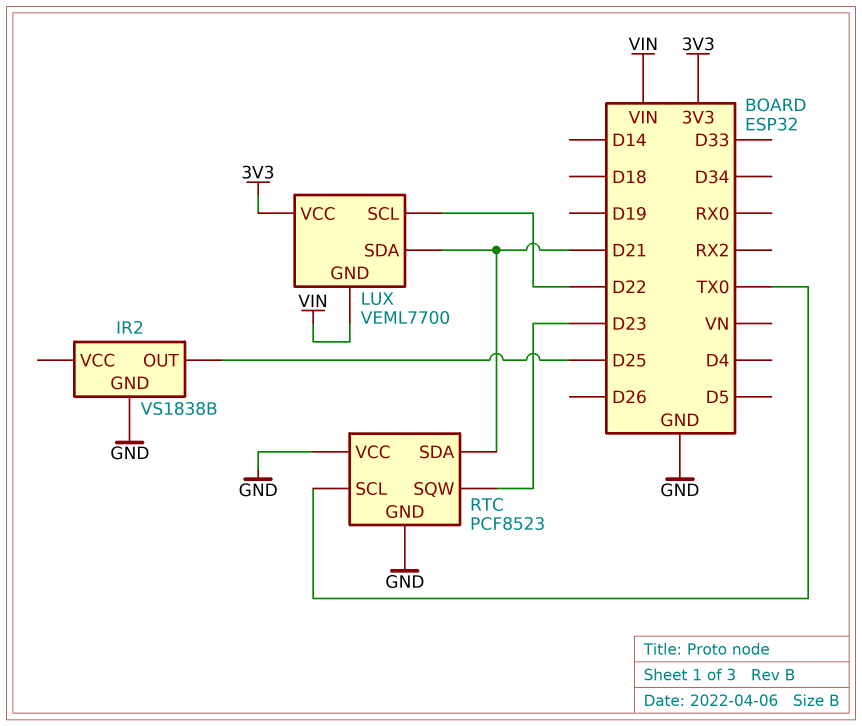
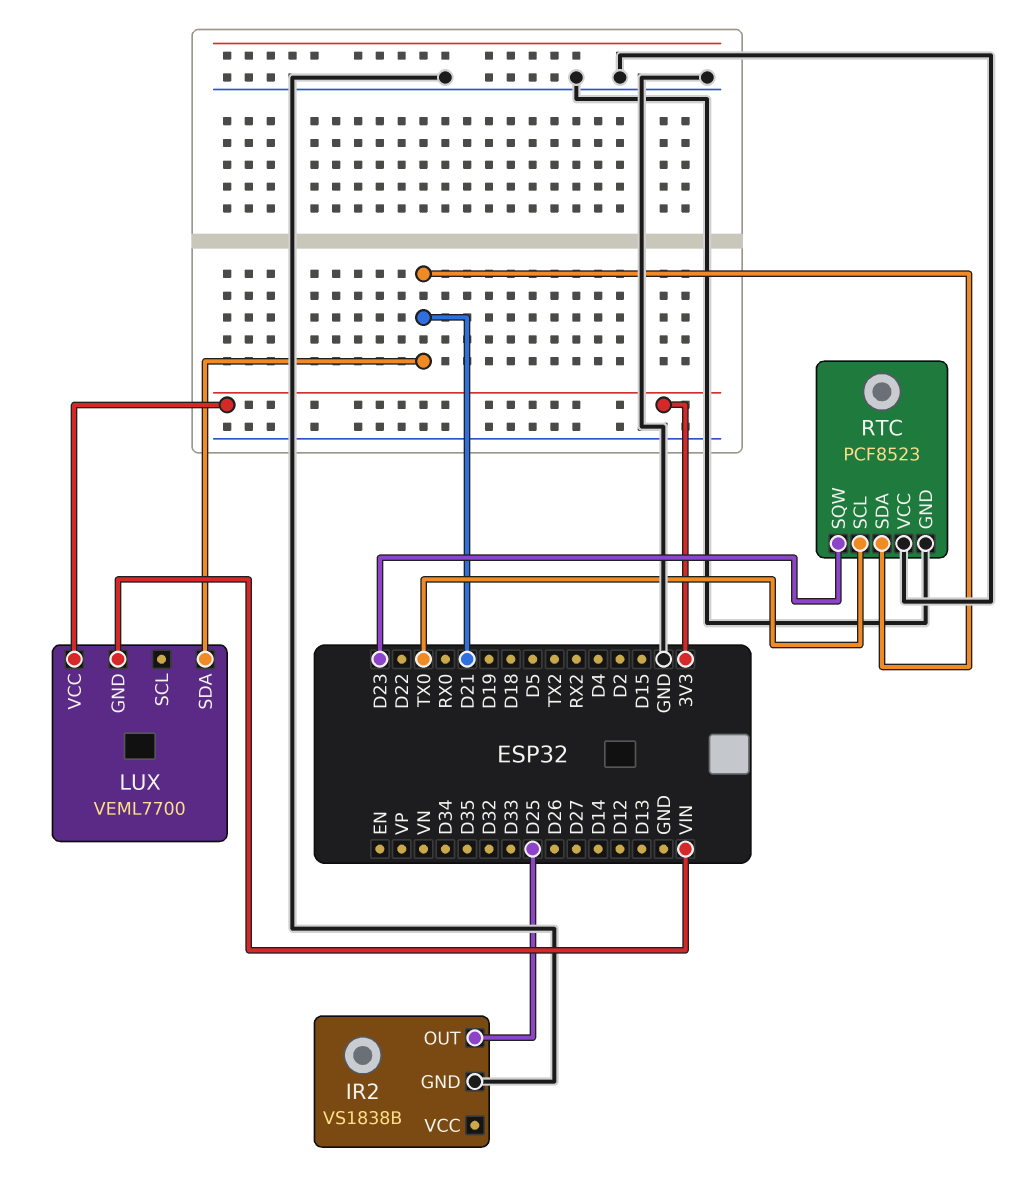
LUX pin SCL: D22 -> none

